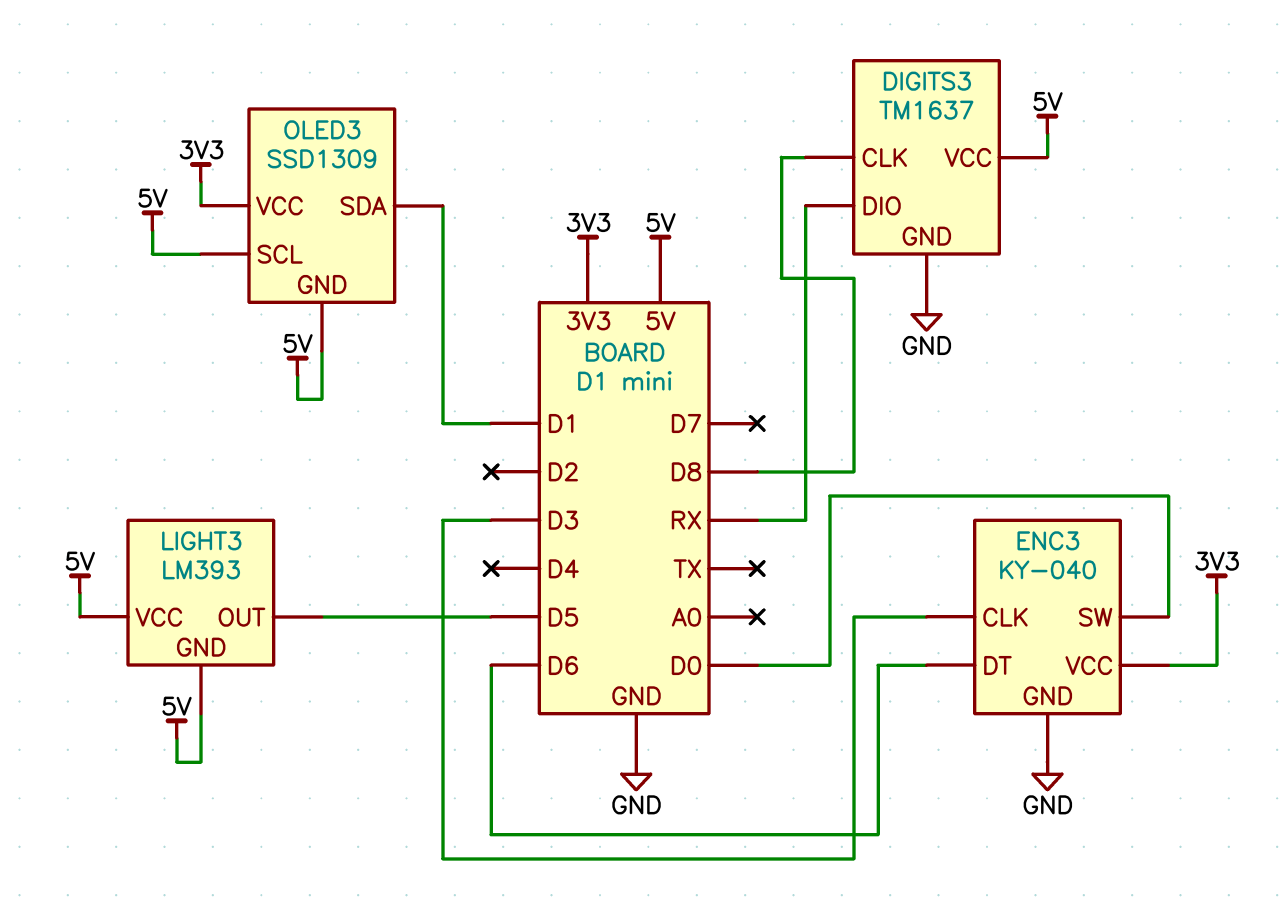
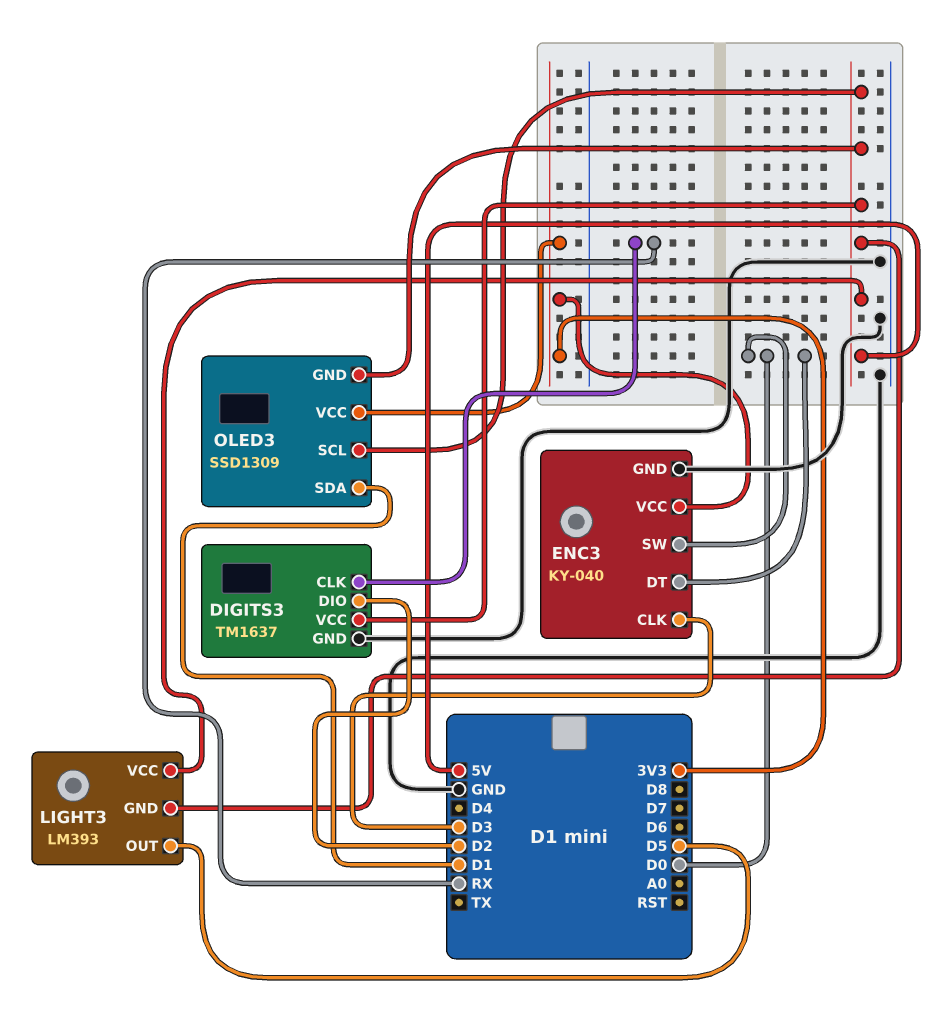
DIGITS3 pin CLK: D8 -> RX
DIGITS3 pin DIO: RX -> D2
ENC3 pin DT: D6 -> D0

